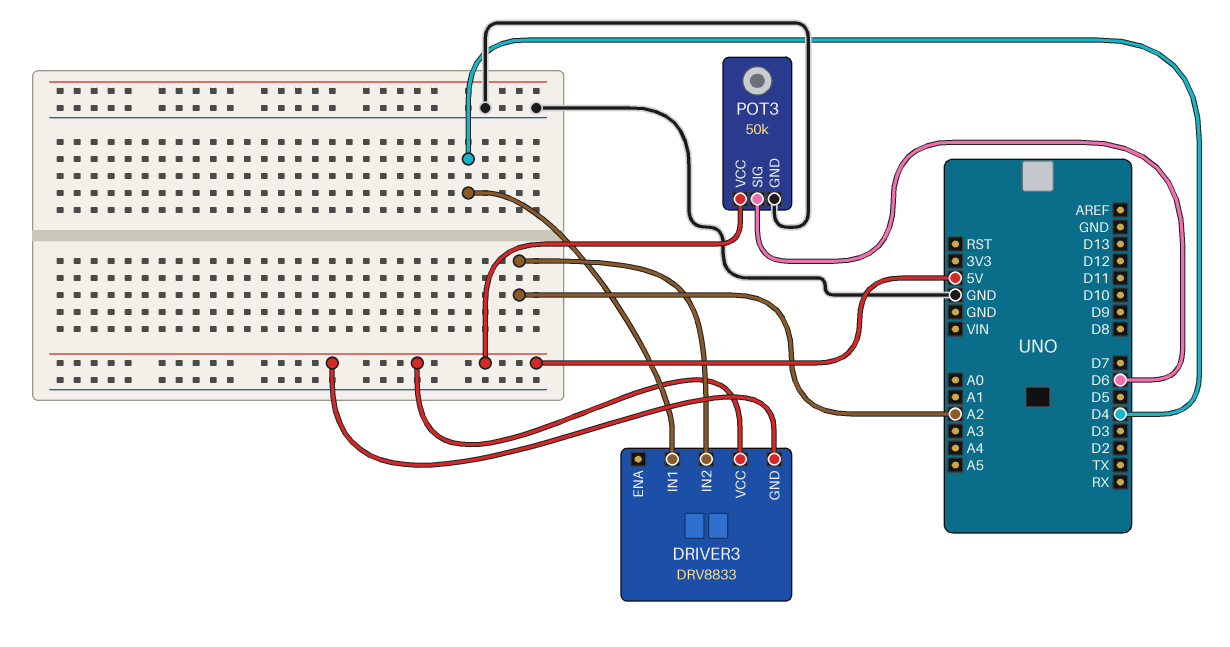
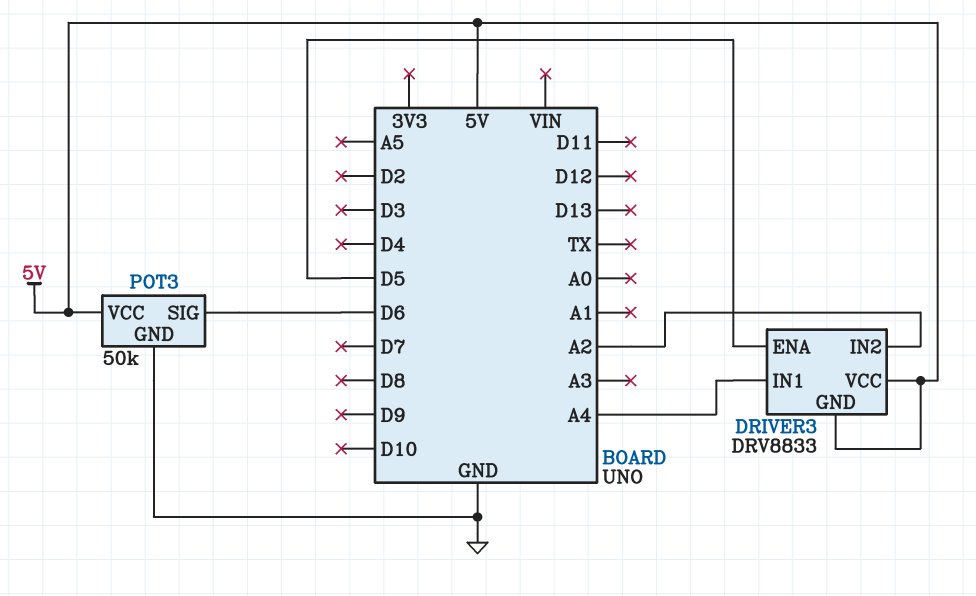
DRIVER3 pin ENA: none -> D5
DRIVER3 pin IN1: D4 -> A4

